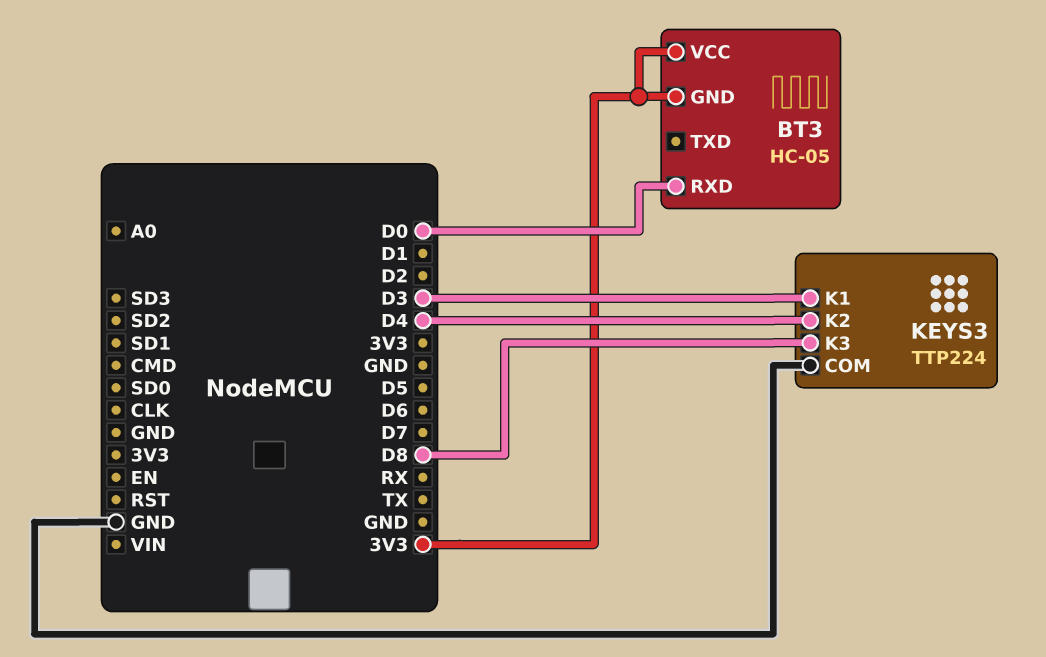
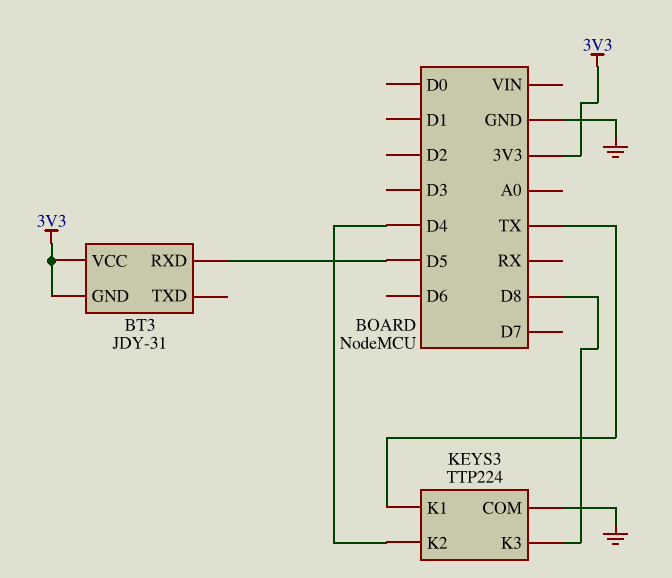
BT3: HC-05 -> JDY-31
BT3 pin RXD: D0 -> D5
KEYS3 pin K1: D3 -> TX

